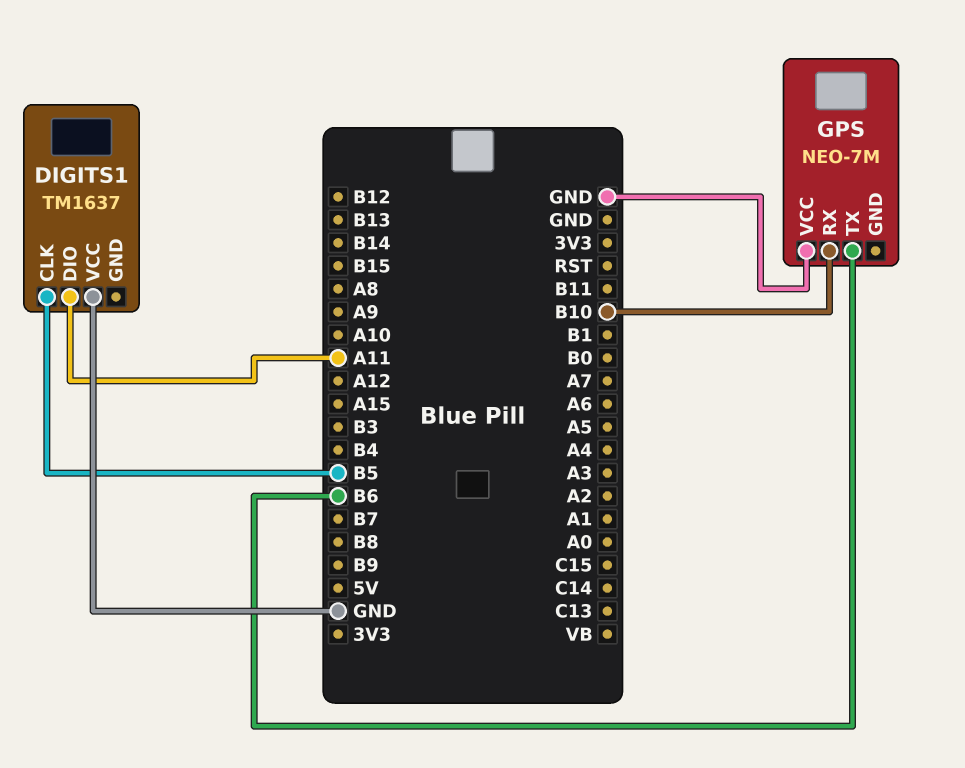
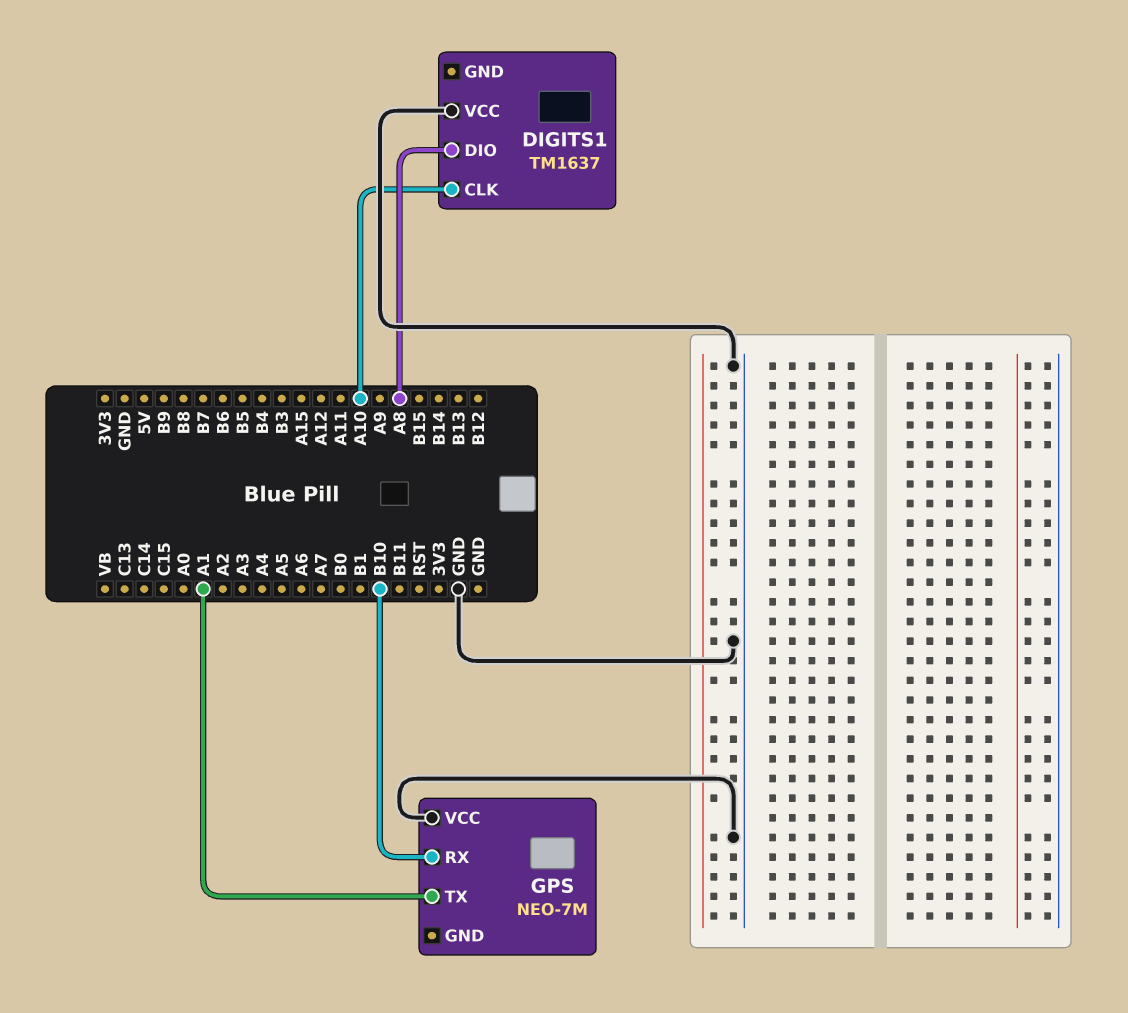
DIGITS1 pin CLK: B5 -> A10
DIGITS1 pin DIO: A11 -> A8
GPS pin TX: B6 -> A1

